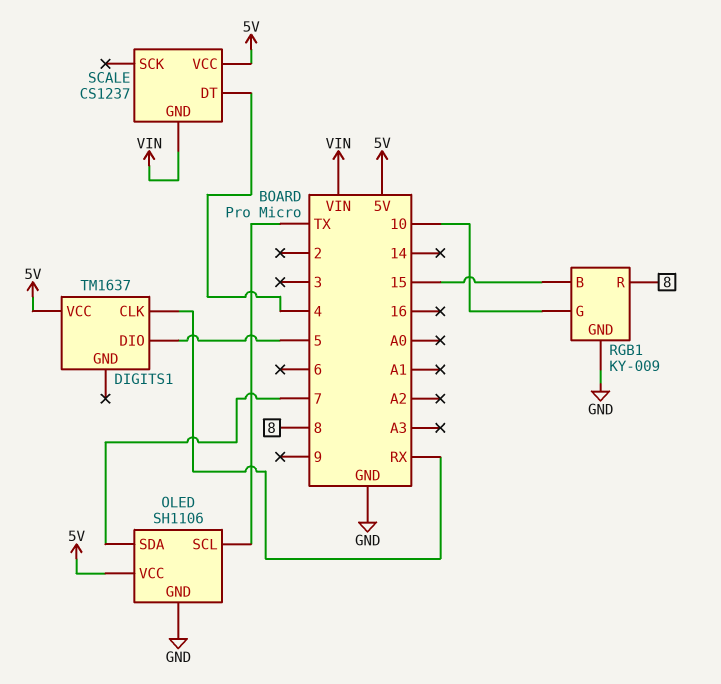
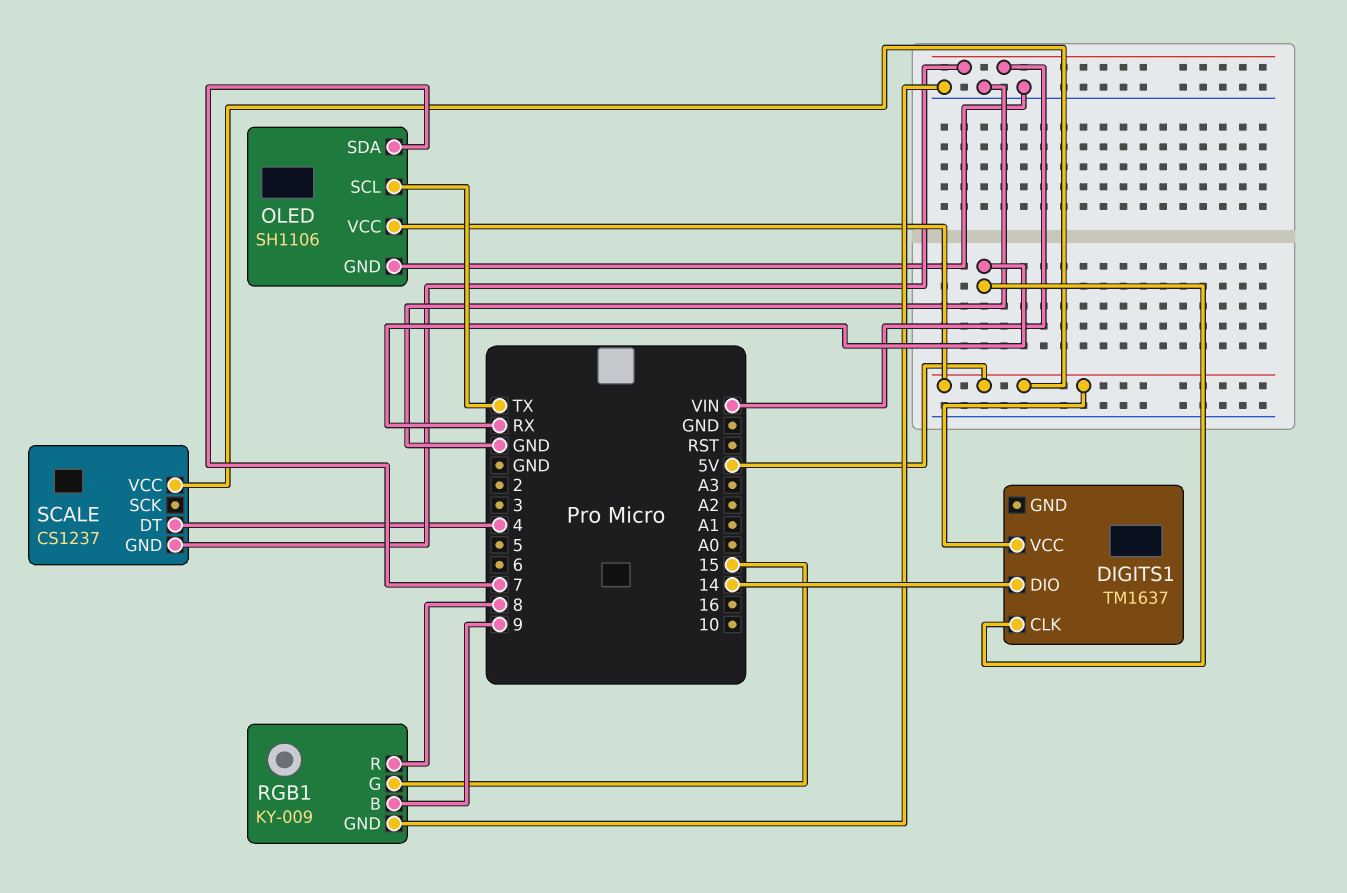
DIGITS1 pin DIO: 5 -> 14
RGB1 pin B: 15 -> 9
RGB1 pin G: 10 -> 15

